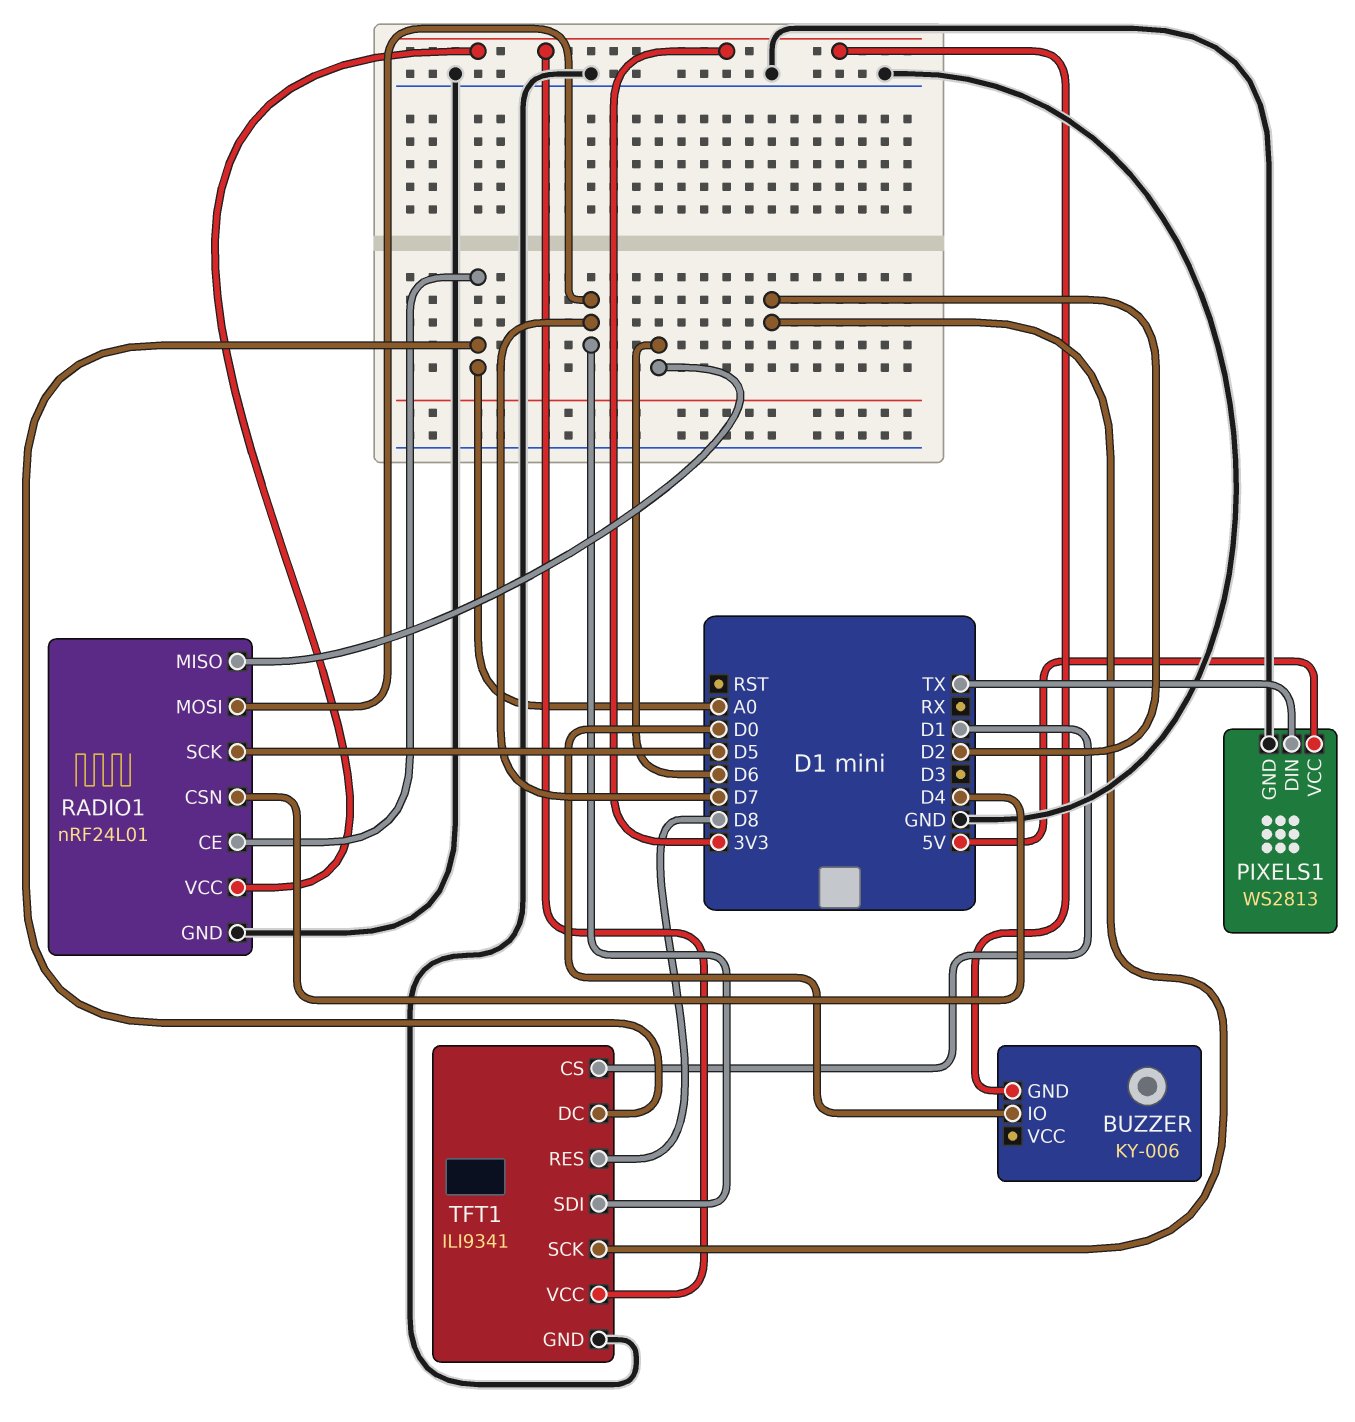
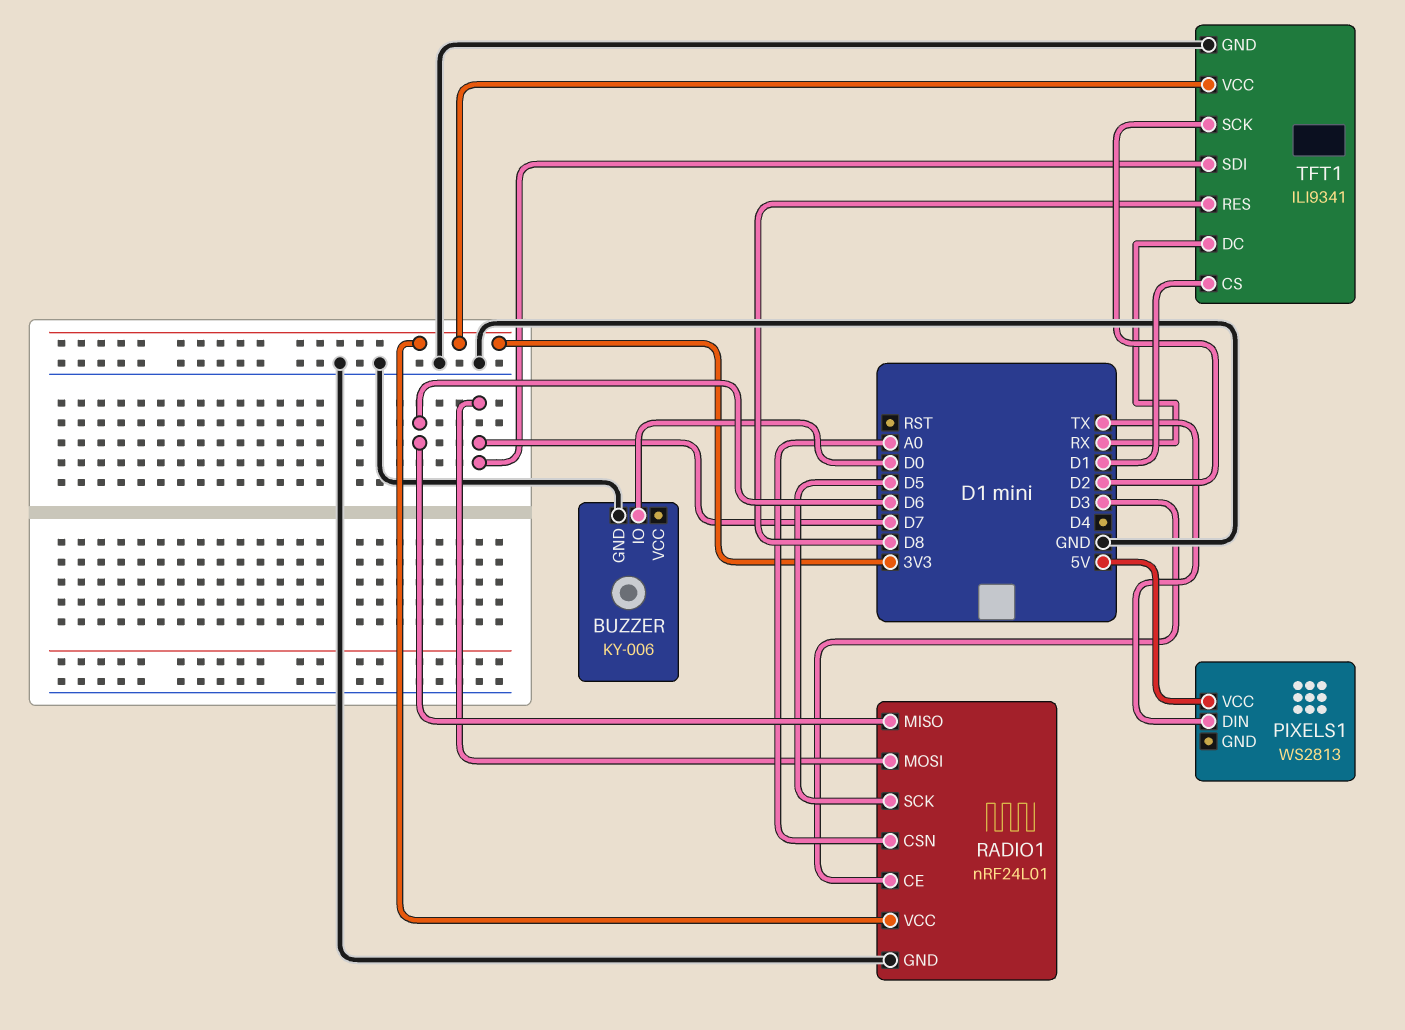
BUZZER pin GND: 3V3 -> GND
PIXELS1 pin GND: GND -> none
RADIO1 pin CE: A0 -> D3
RADIO1 pin CSN: D4 -> A0
TFT1 pin DC: A0 -> RX

